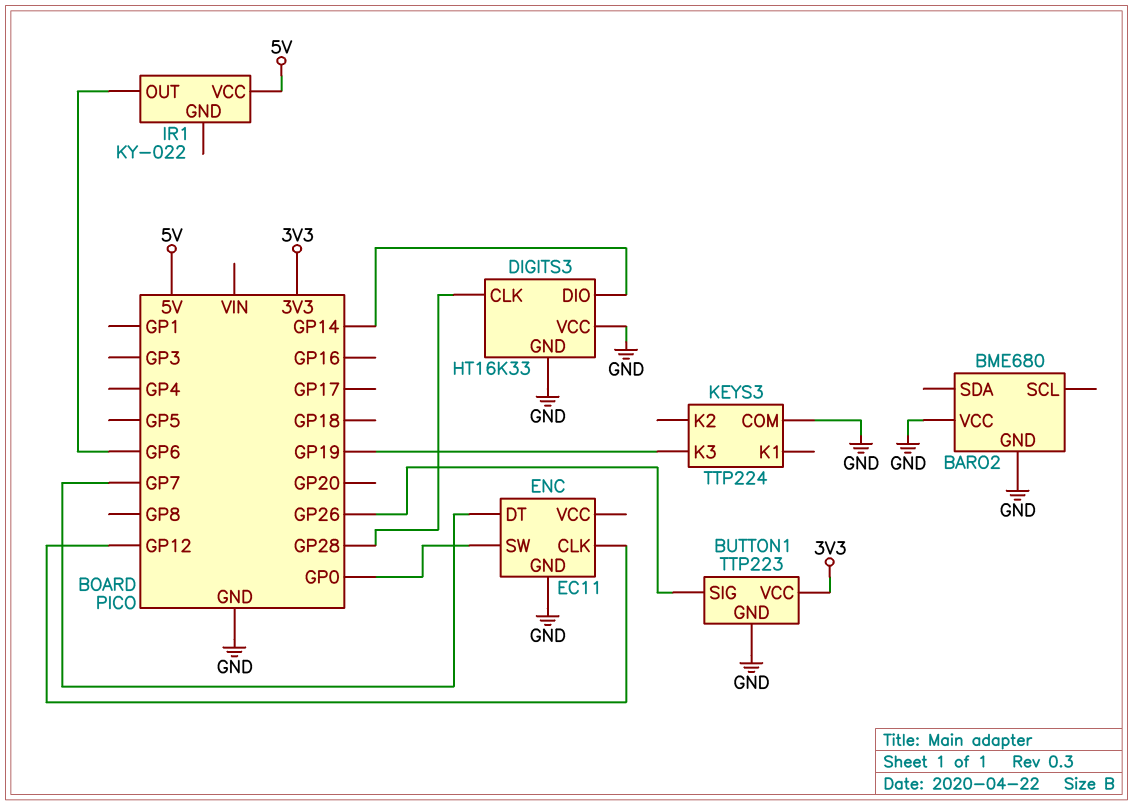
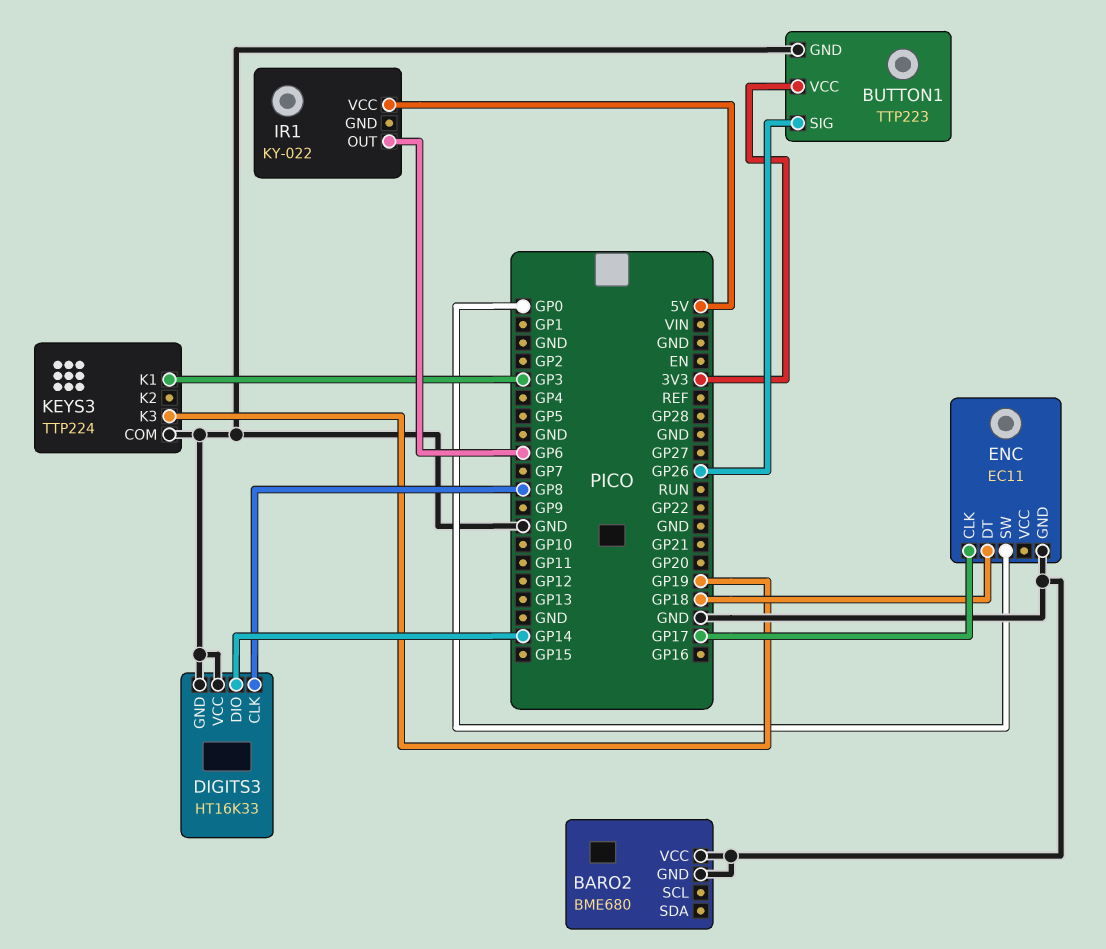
DIGITS3 pin CLK: GP28 -> GP8
ENC pin CLK: GP12 -> GP17
ENC pin DT: GP7 -> GP18
KEYS3 pin K1: none -> GP3

